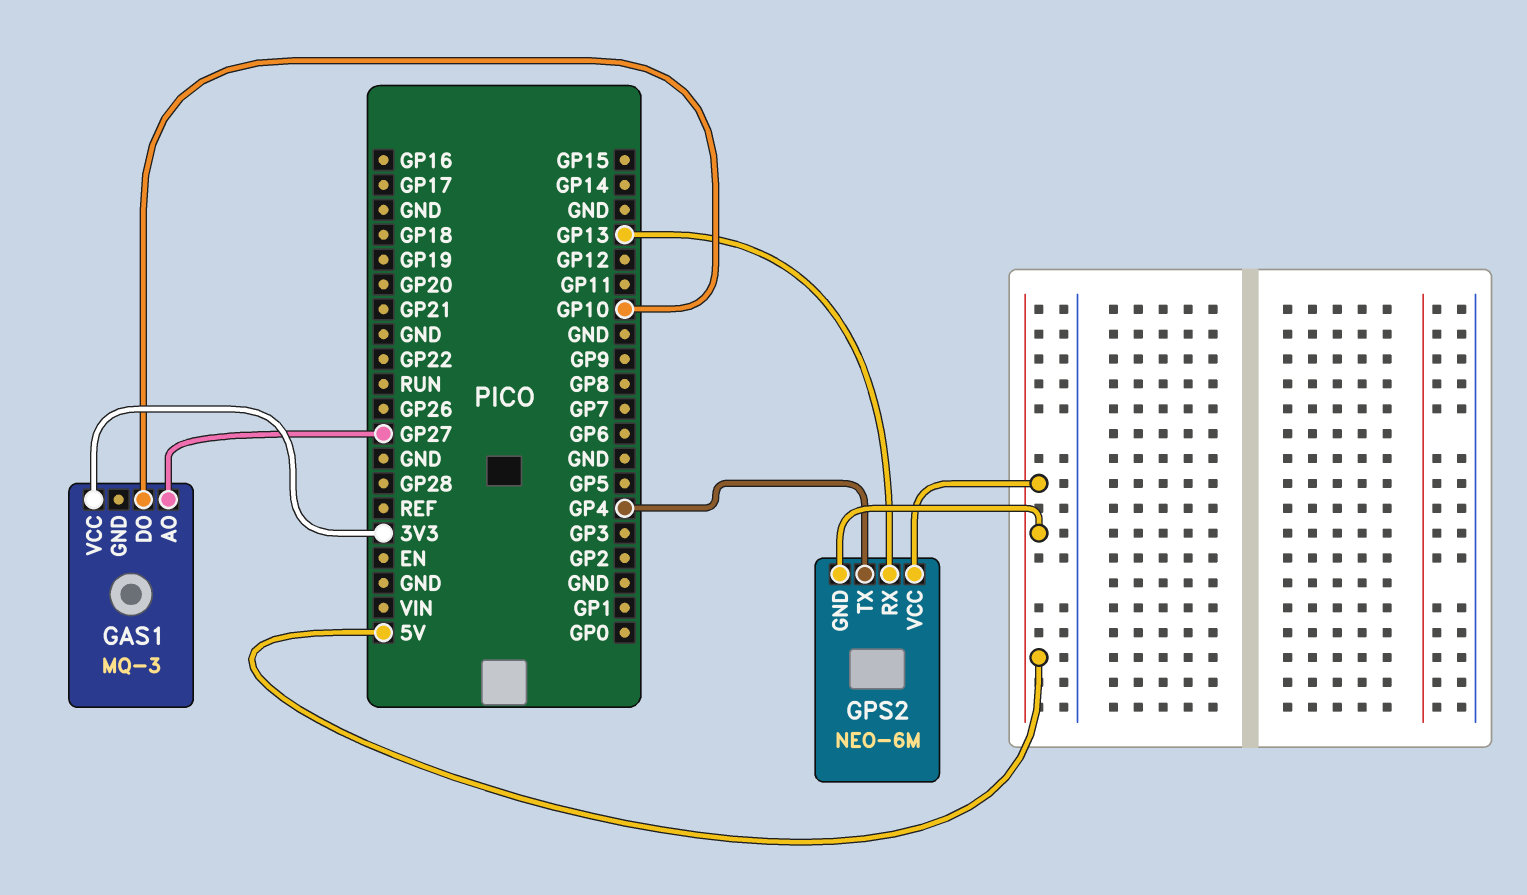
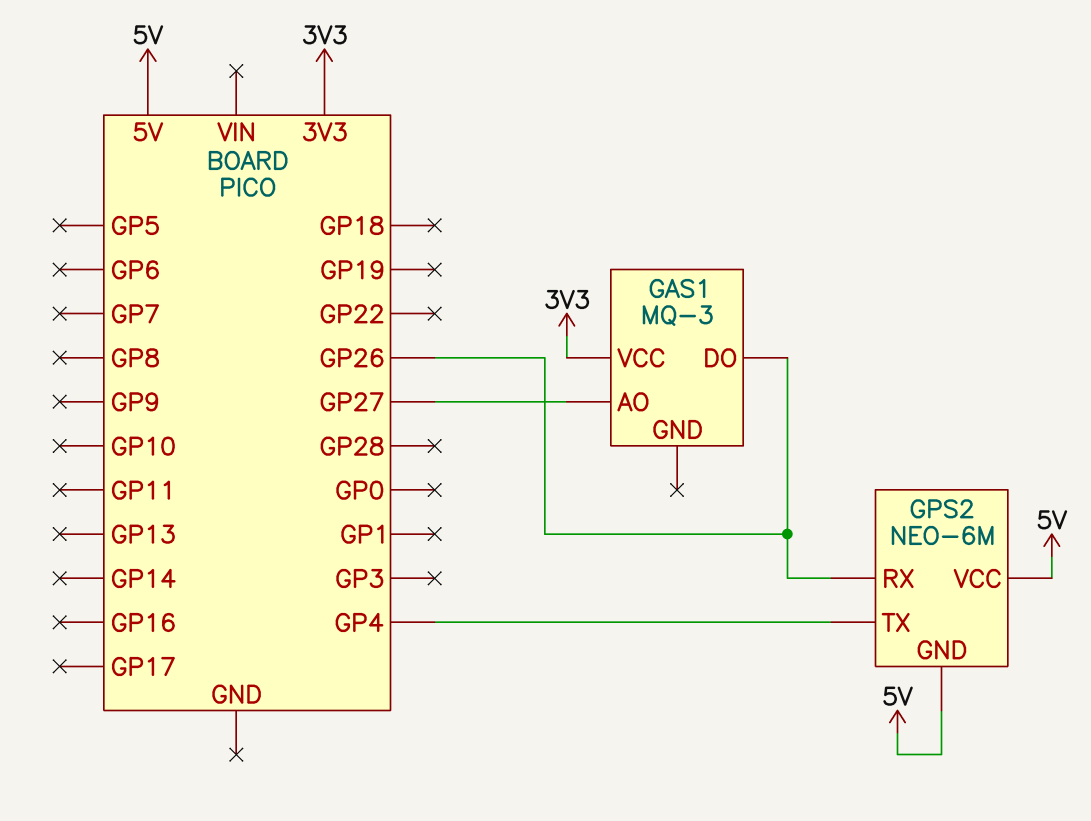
GAS1 pin DO: GP10 -> GP26
GPS2 pin RX: GP13 -> GP26

